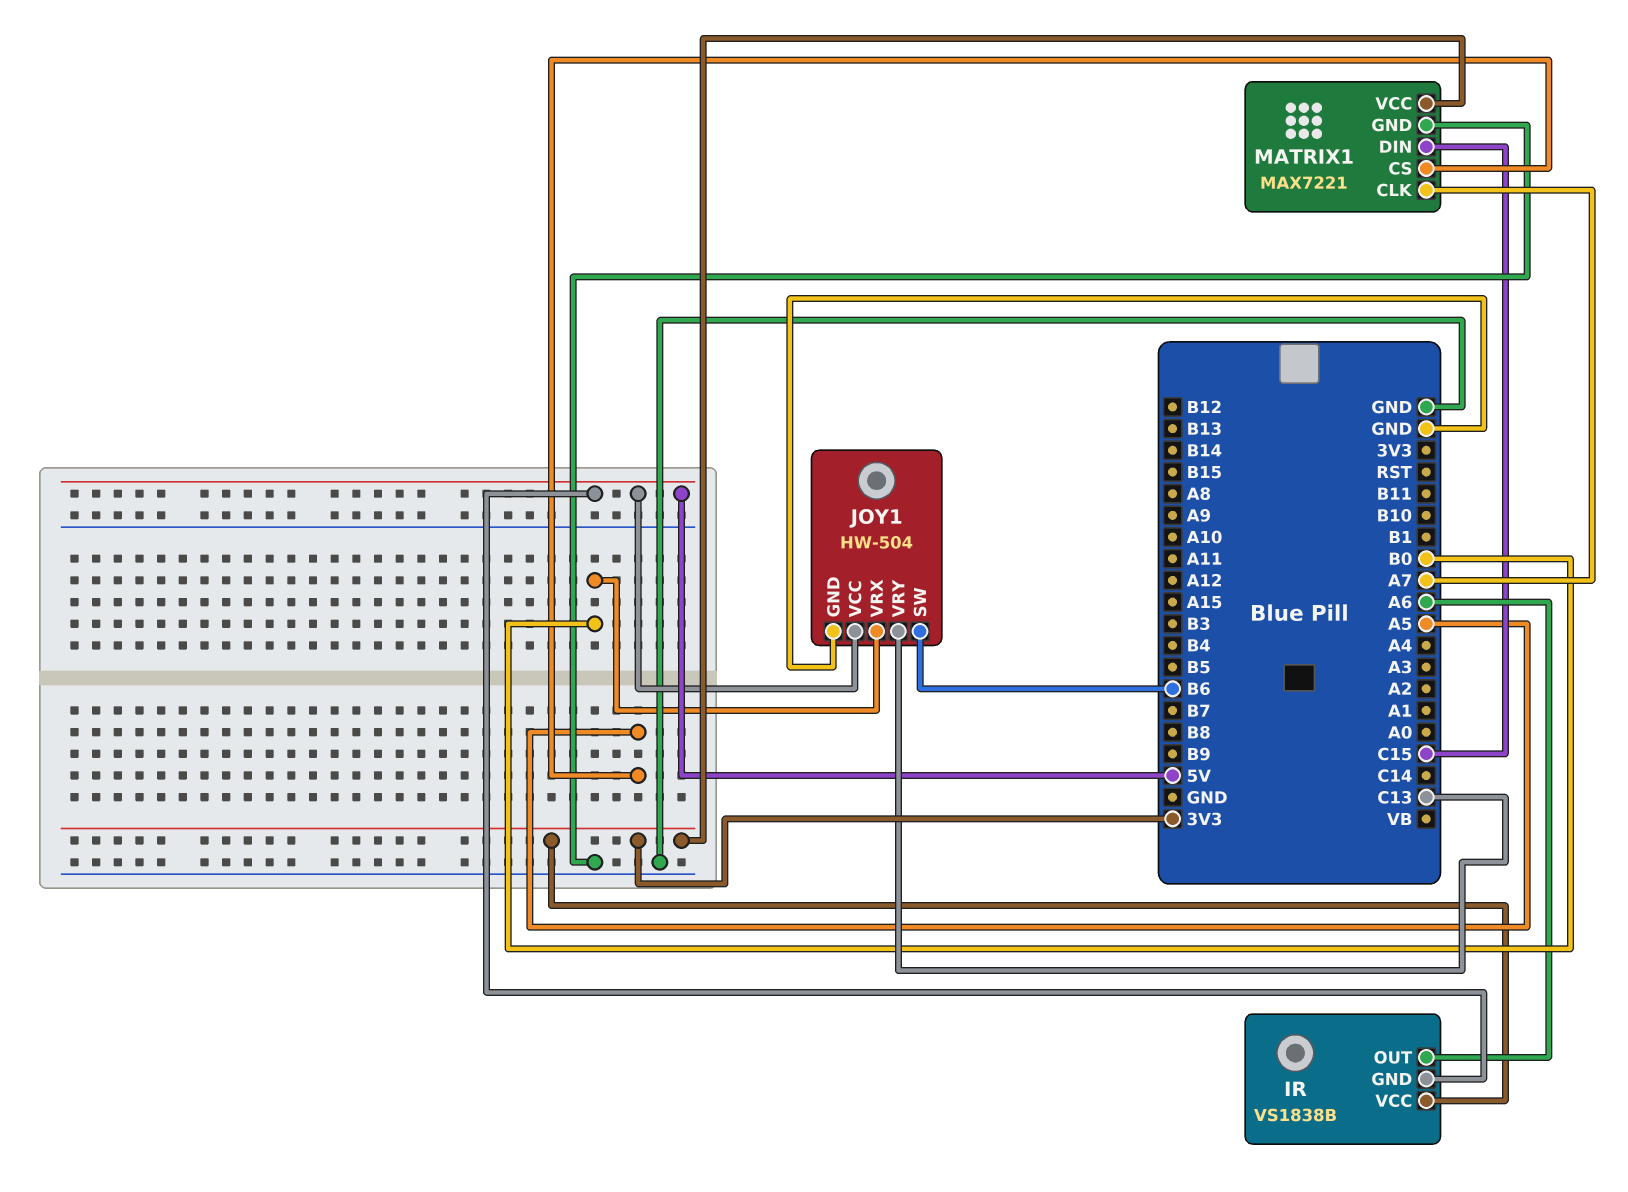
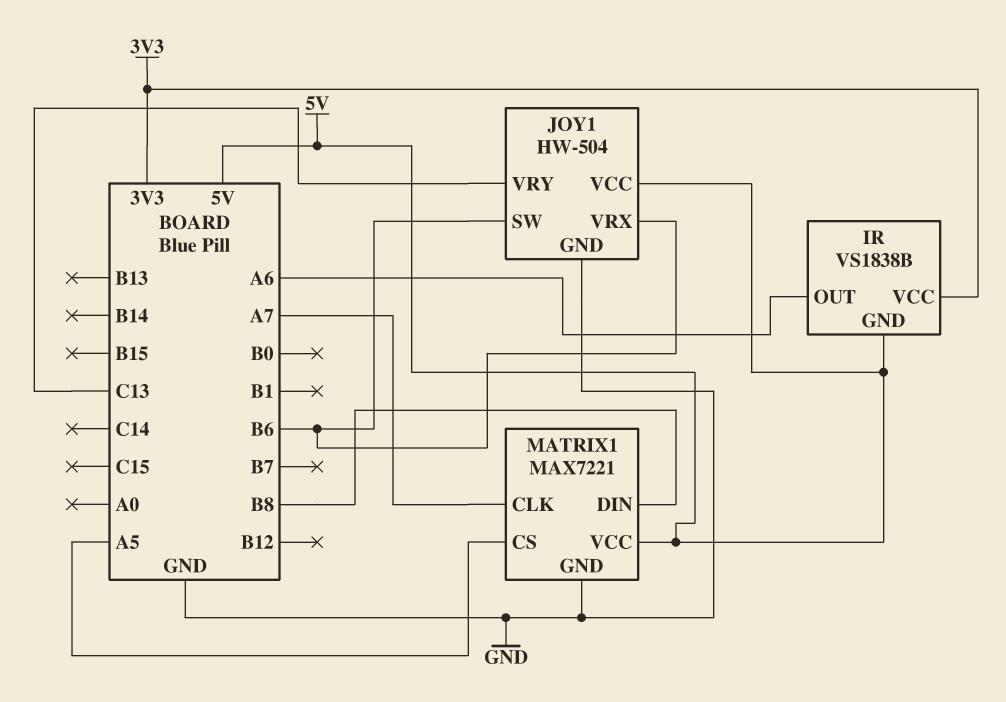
JOY1 pin VRX: B0 -> B6
MATRIX1 pin DIN: C15 -> B8
MATRIX1 pin VCC: 3V3 -> 5V

